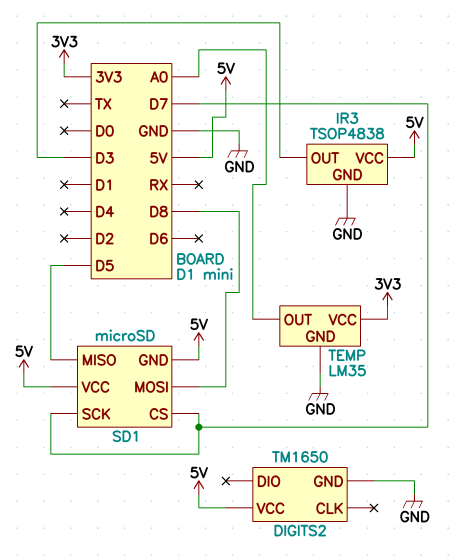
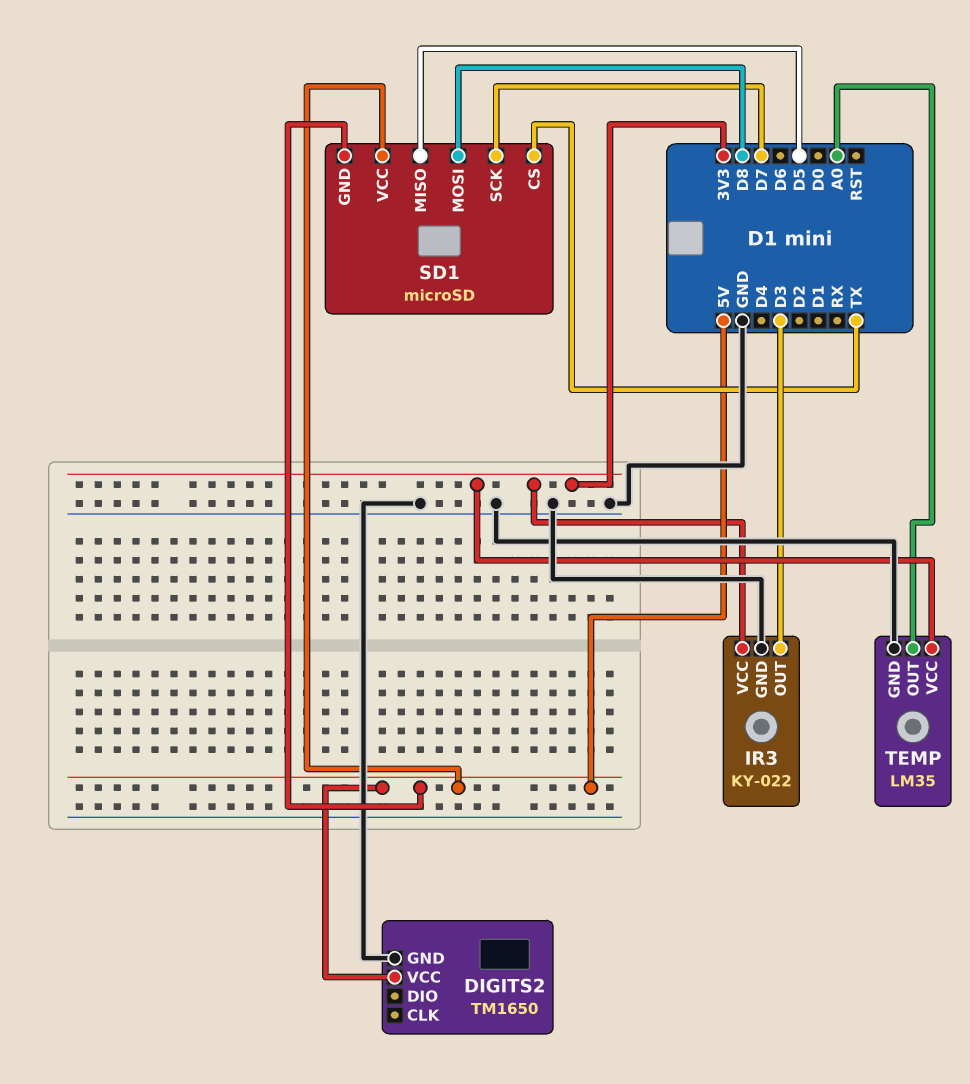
IR3: TSOP4838 -> KY-022
IR3 pin VCC: 5V -> 3V3
SD1 pin CS: D7 -> TX

